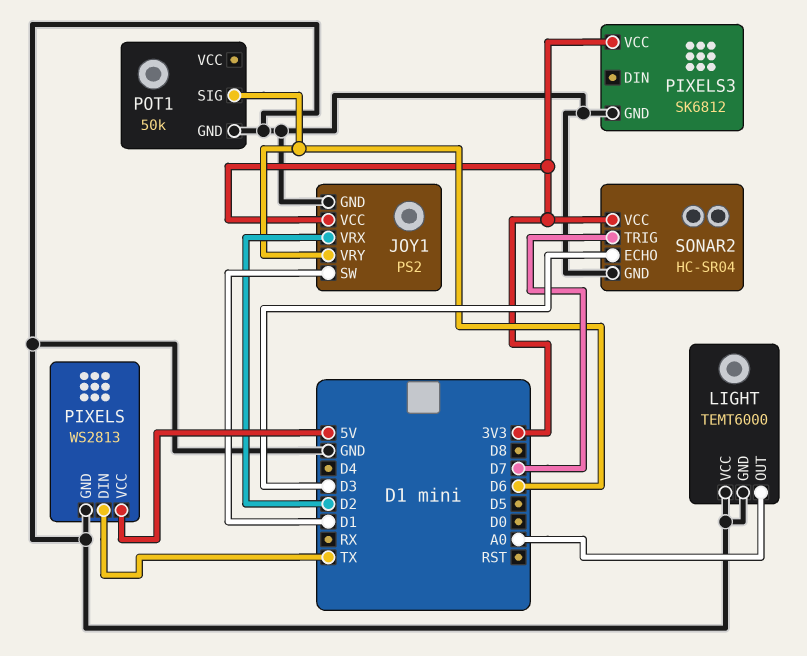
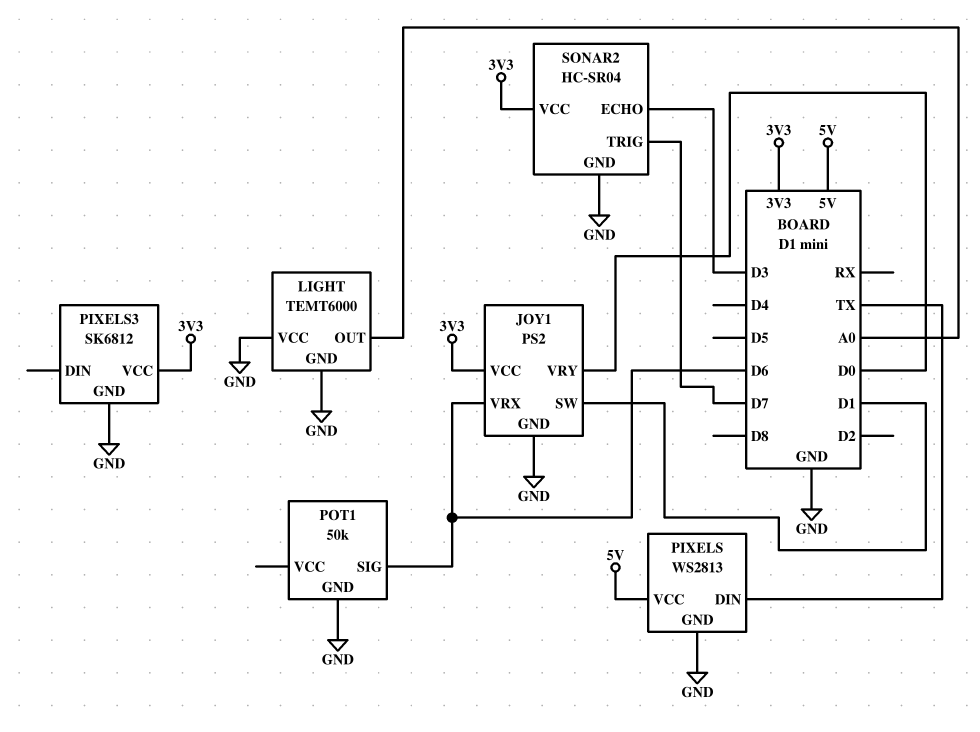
JOY1 pin VRX: D2 -> D6
JOY1 pin VRY: D6 -> D0

